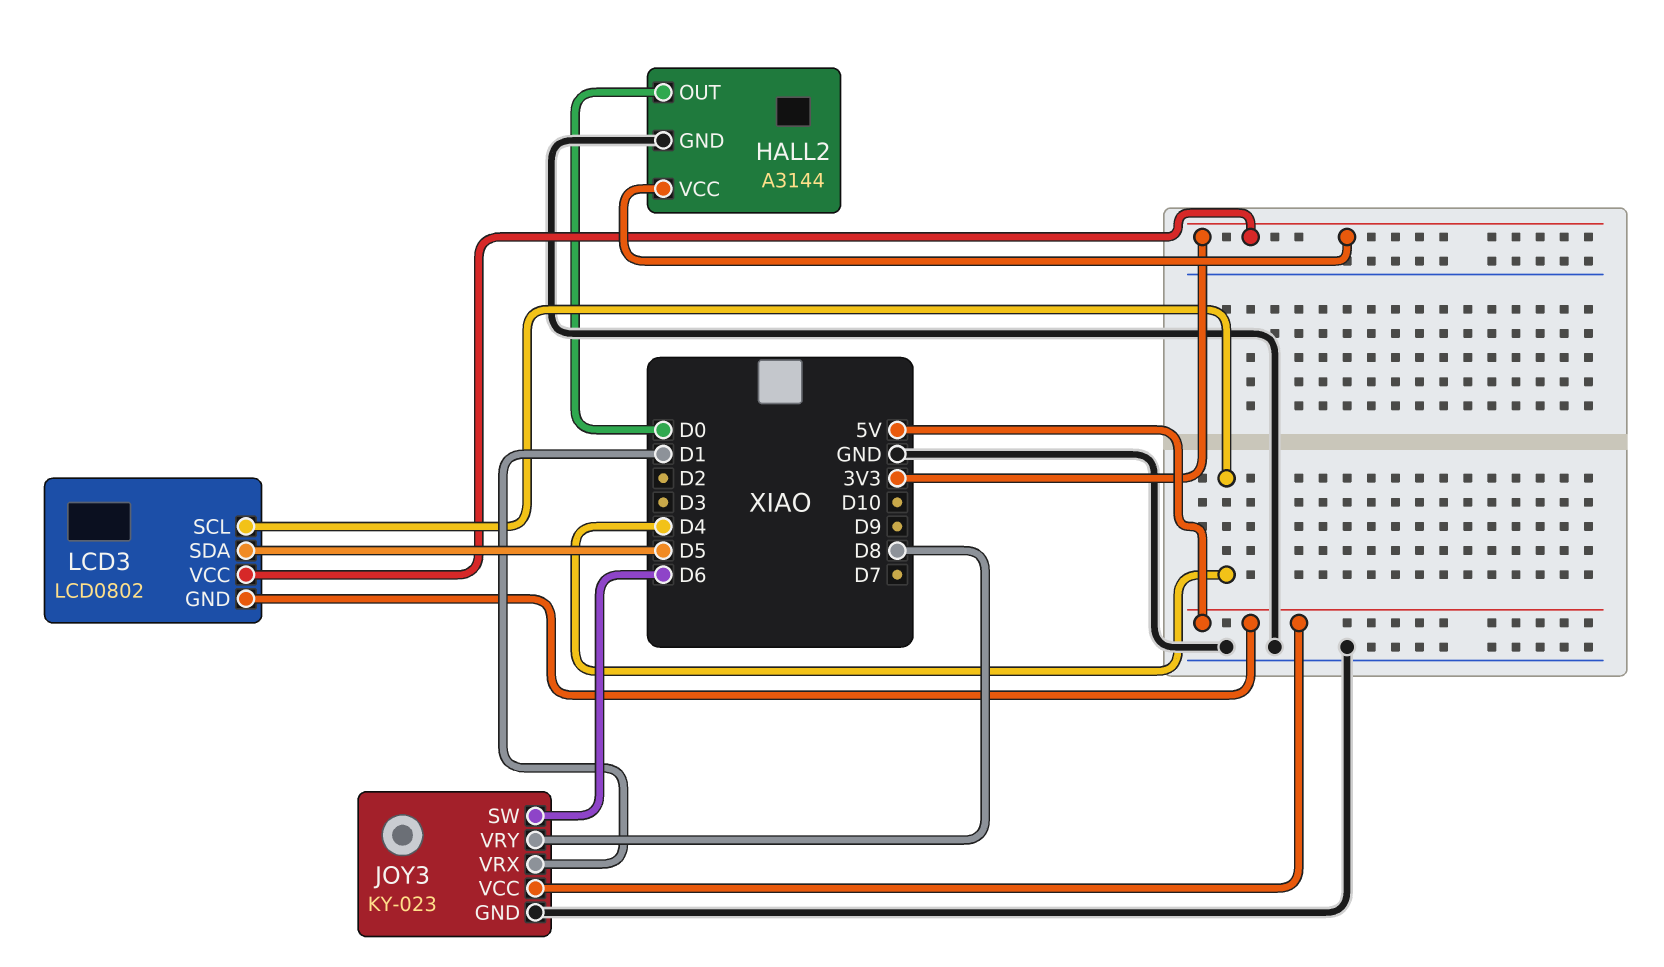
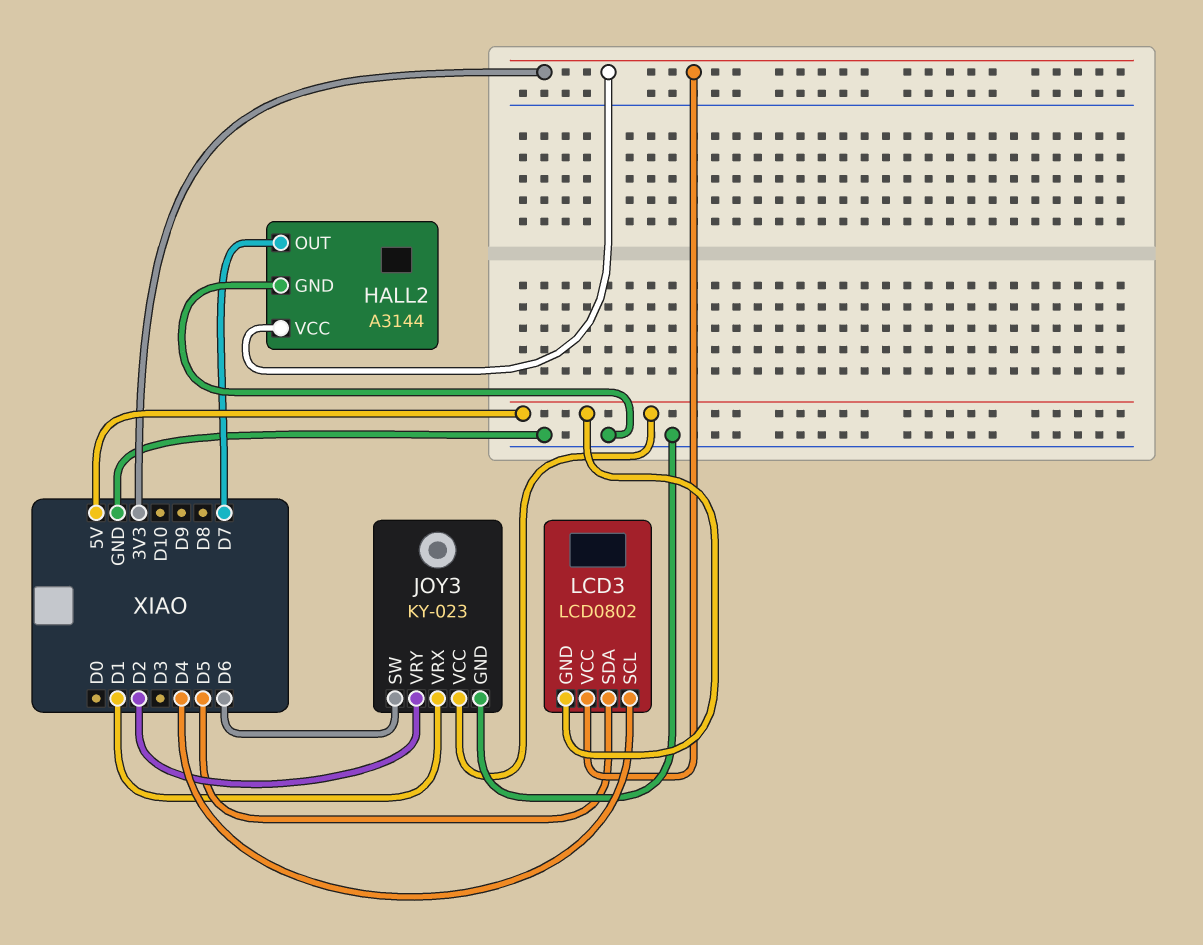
HALL2 pin OUT: D0 -> D7
JOY3 pin VRY: D8 -> D2

